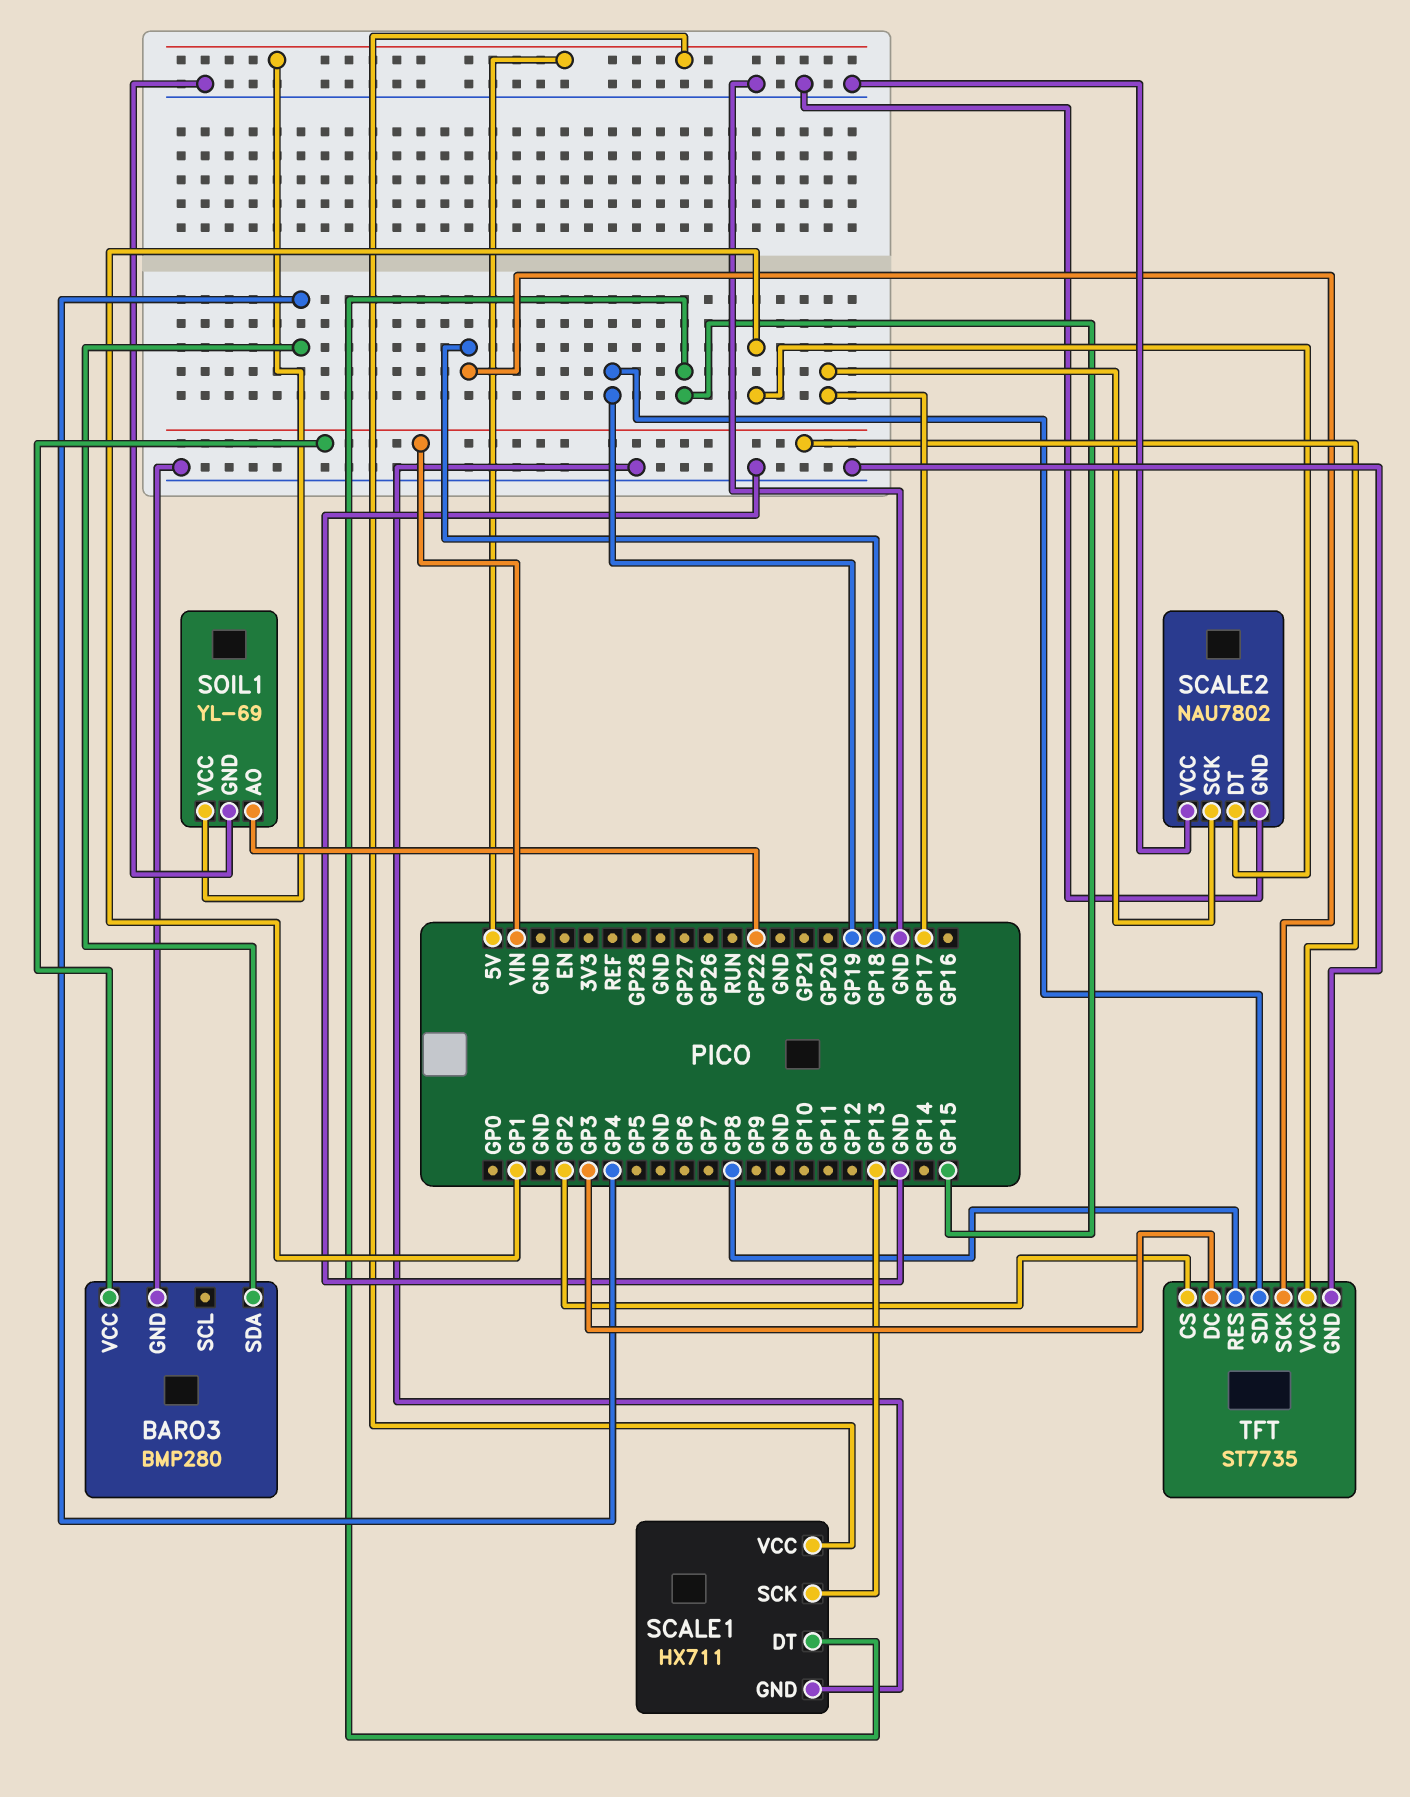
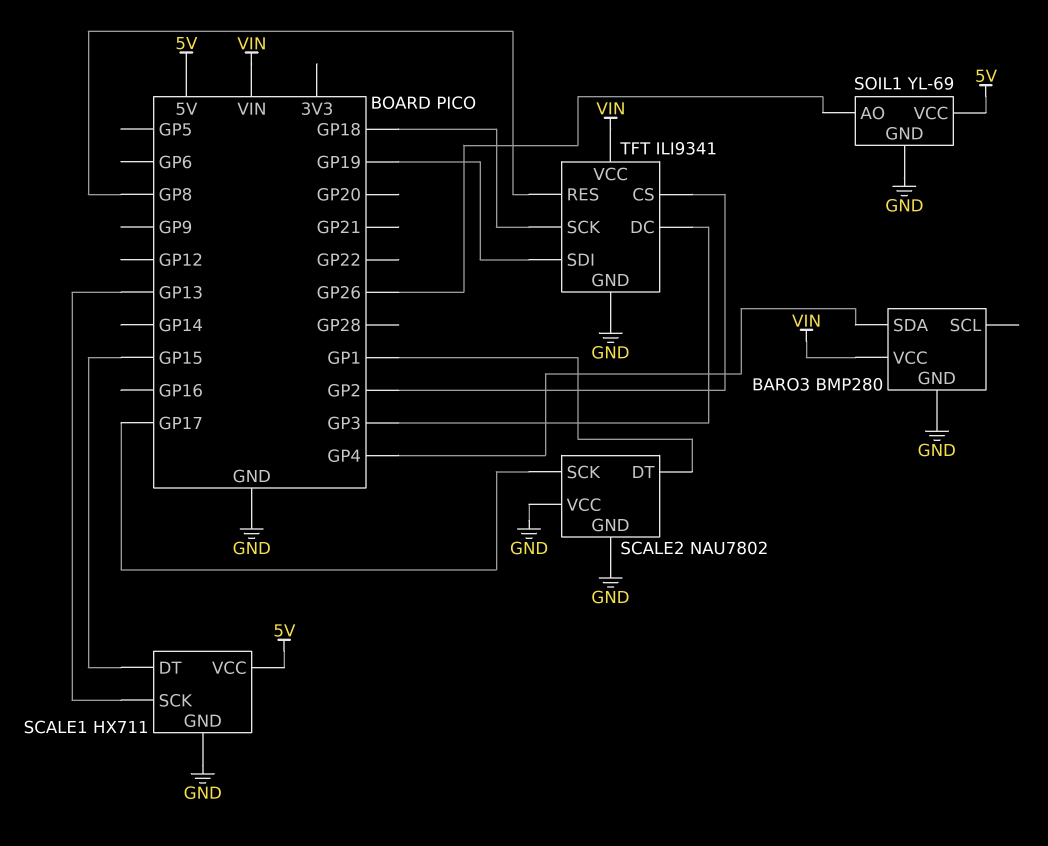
SOIL1 pin AO: GP22 -> GP26
TFT: ST7735 -> ILI9341

